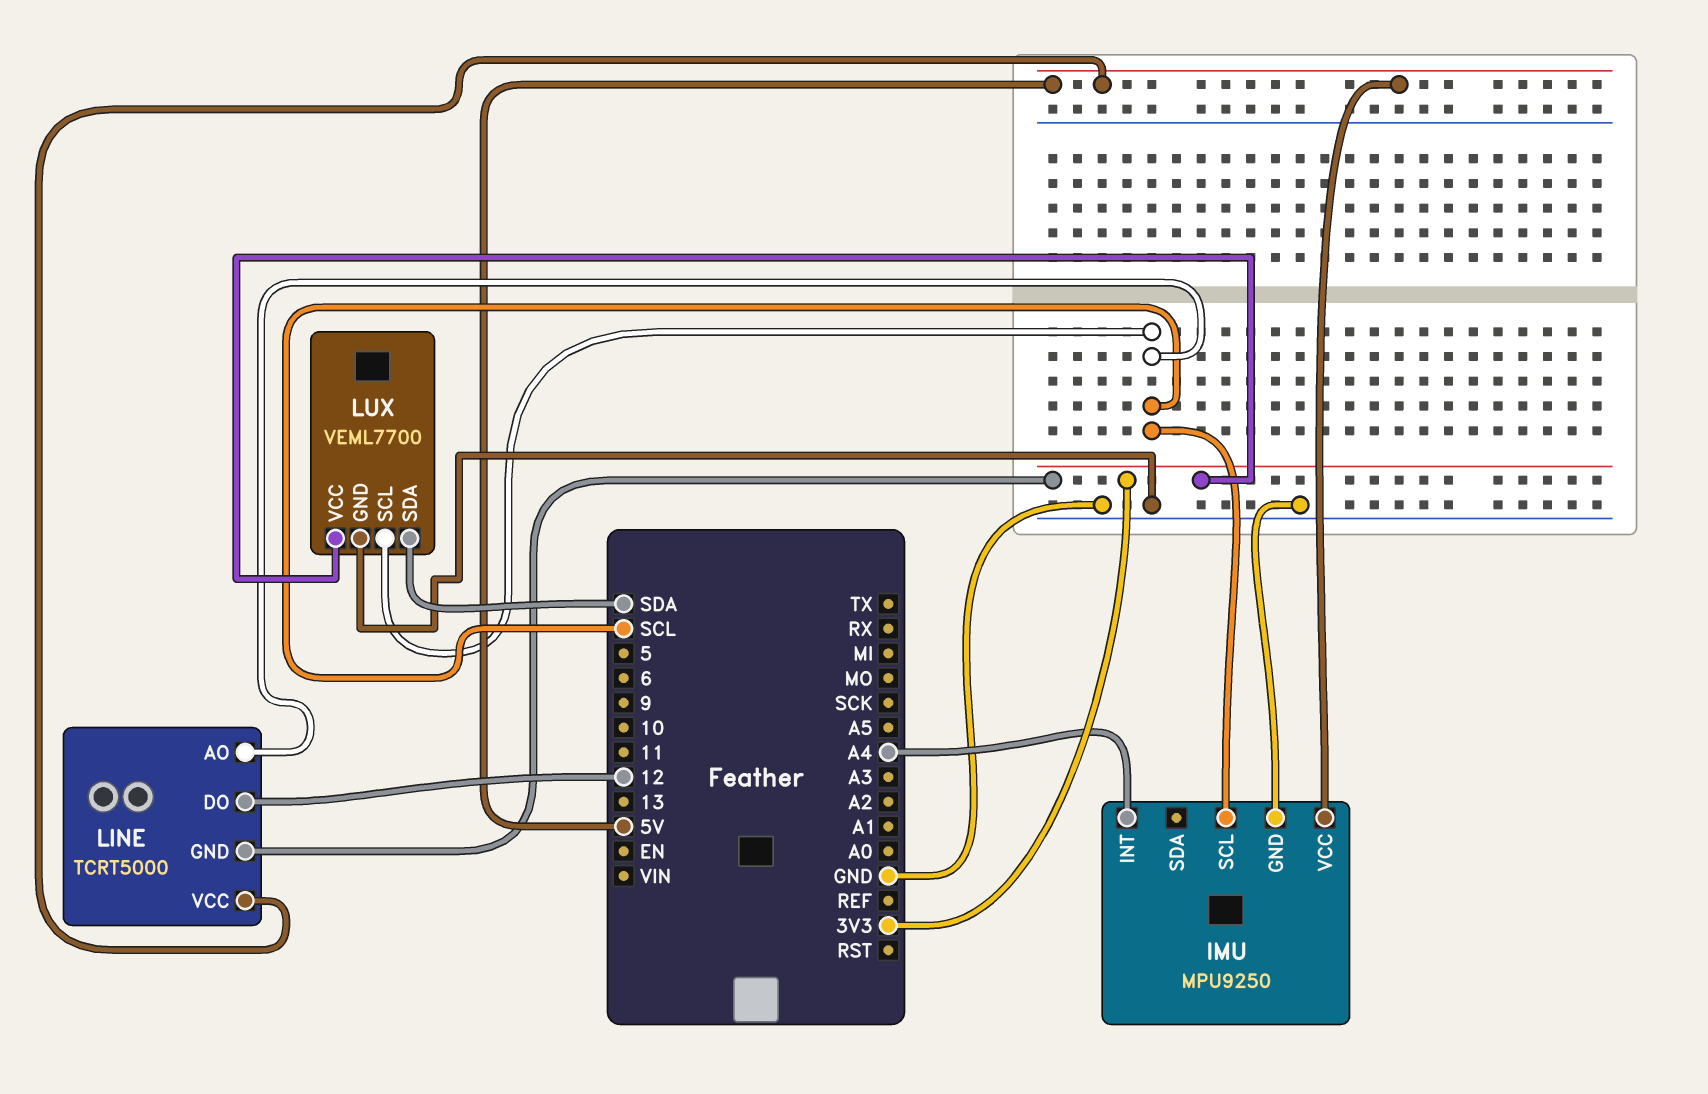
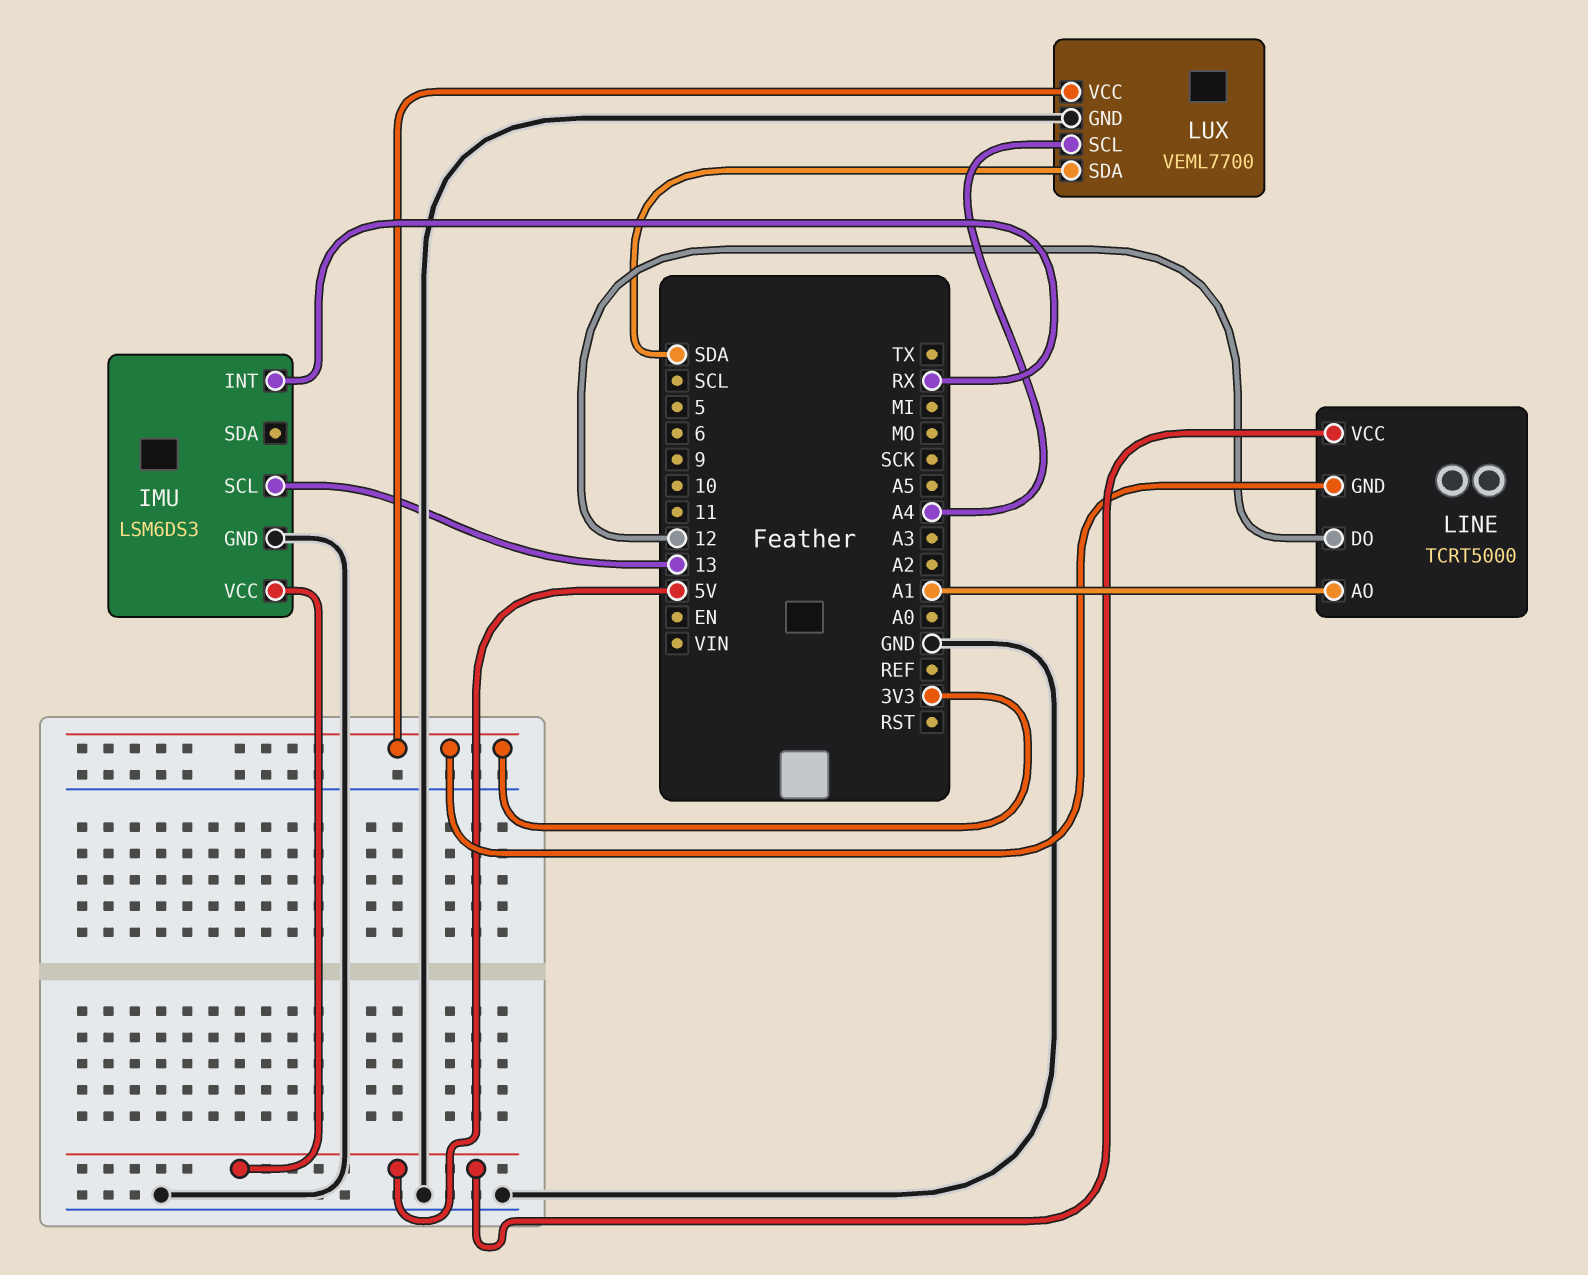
IMU: MPU9250 -> LSM6DS3
IMU pin INT: A4 -> RX
IMU pin SCL: SCL -> 13
LINE pin AO: SCL -> A1
LUX pin SCL: SCL -> A4

